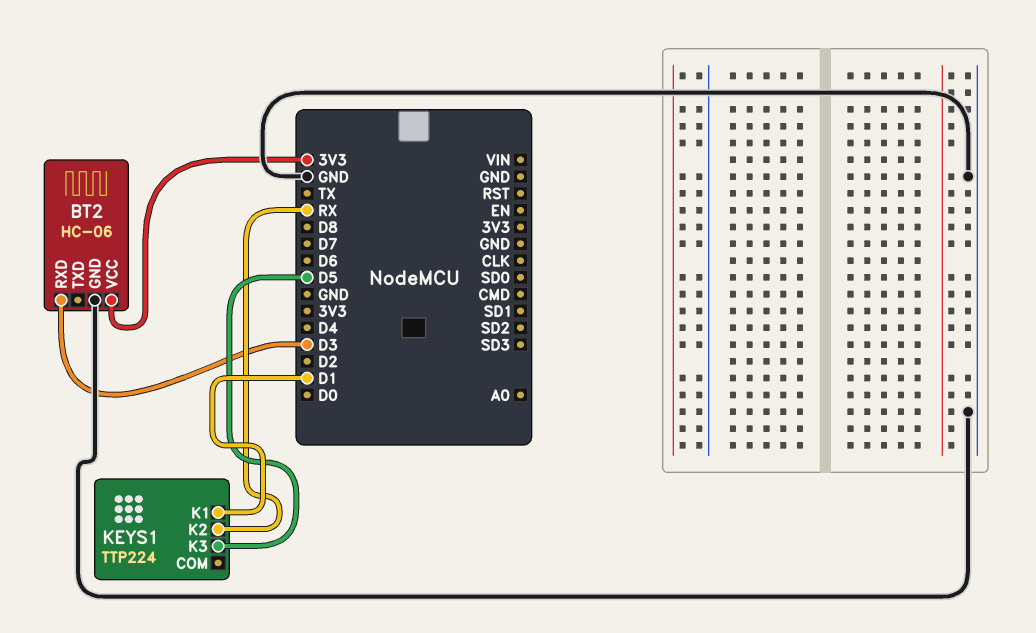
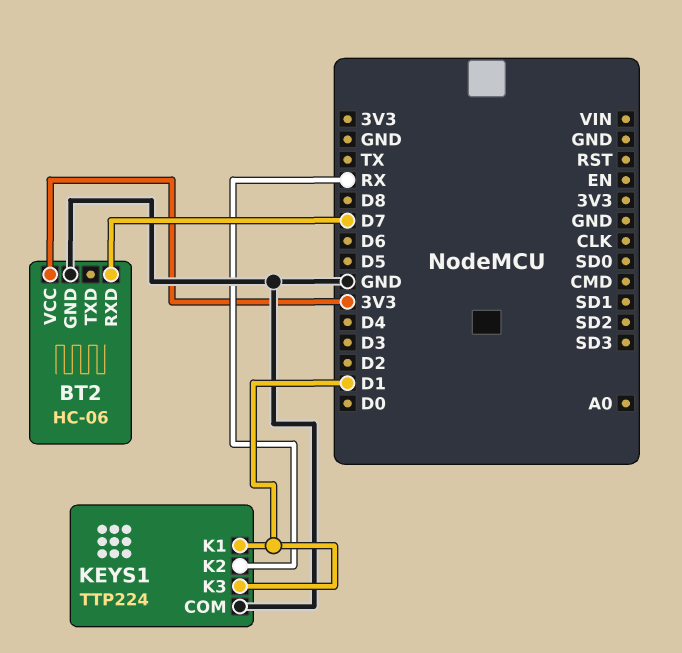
BT2 pin RXD: D3 -> D7
KEYS1 pin COM: none -> GND
KEYS1 pin K3: D5 -> D1

